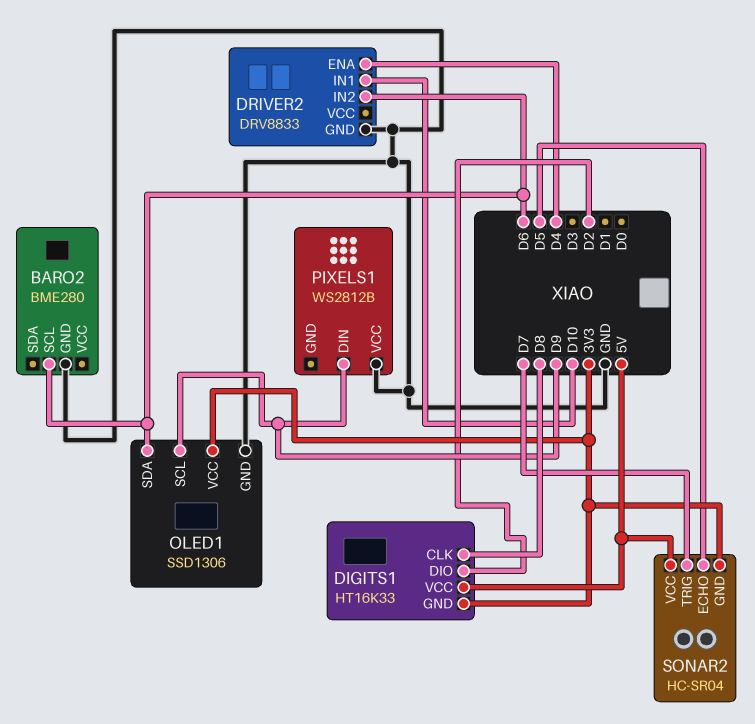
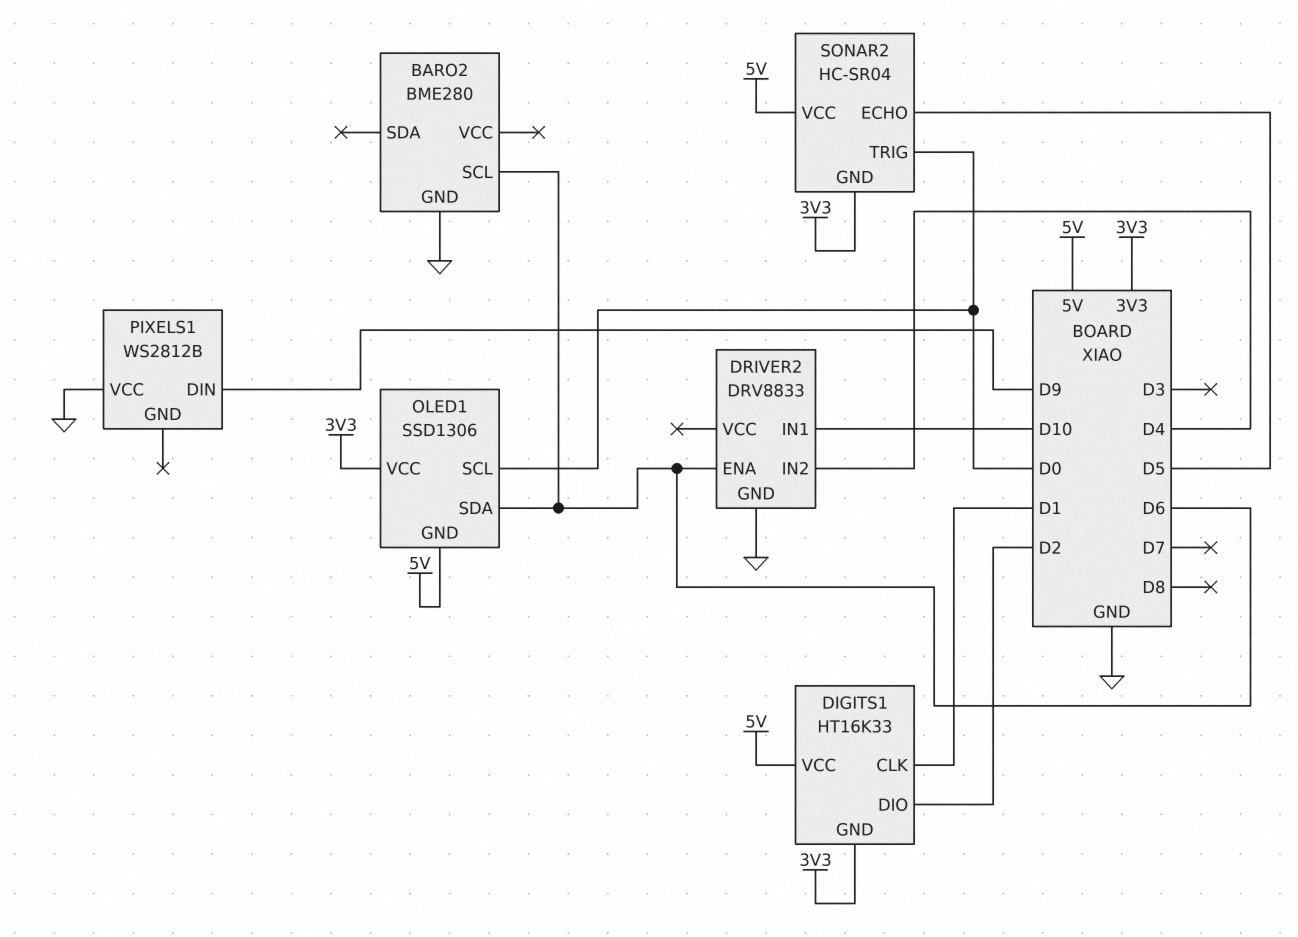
DIGITS1 pin CLK: D8 -> D1
DRIVER2 pin ENA: D4 -> D6
DRIVER2 pin IN2: D6 -> D4
OLED1 pin GND: GND -> 5V
OLED1 pin SCL: D9 -> D0
SONAR2 pin TRIG: D7 -> D0

